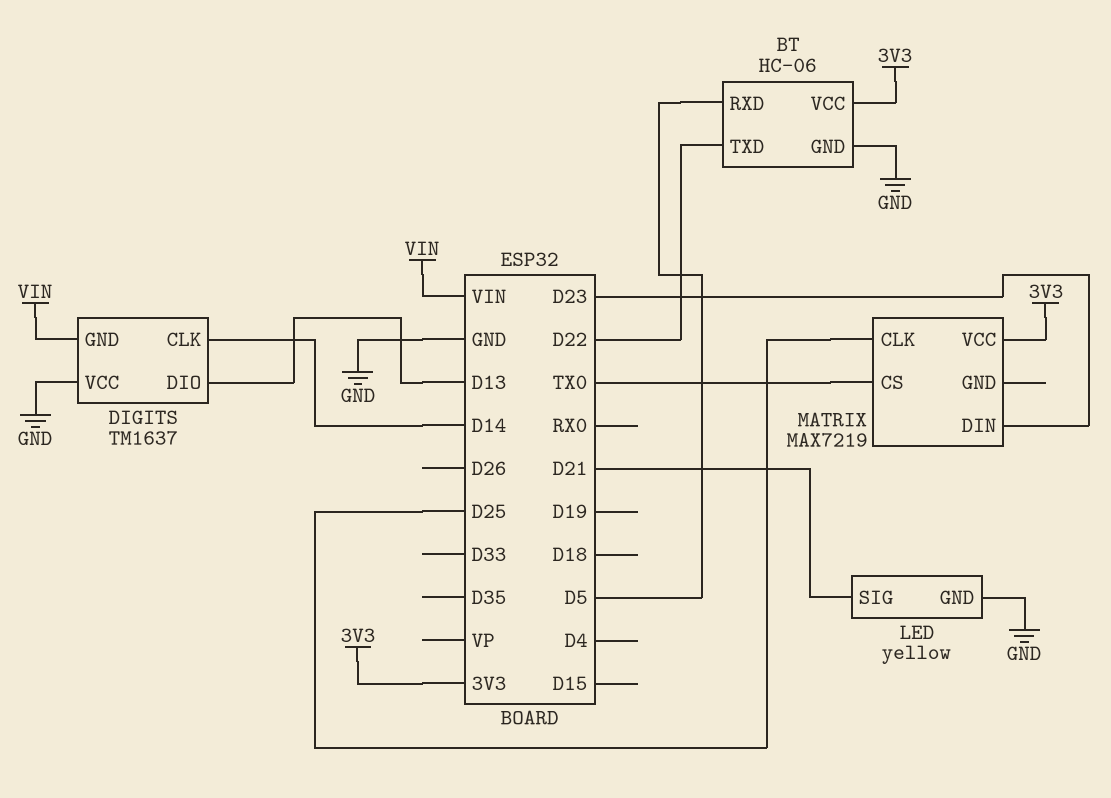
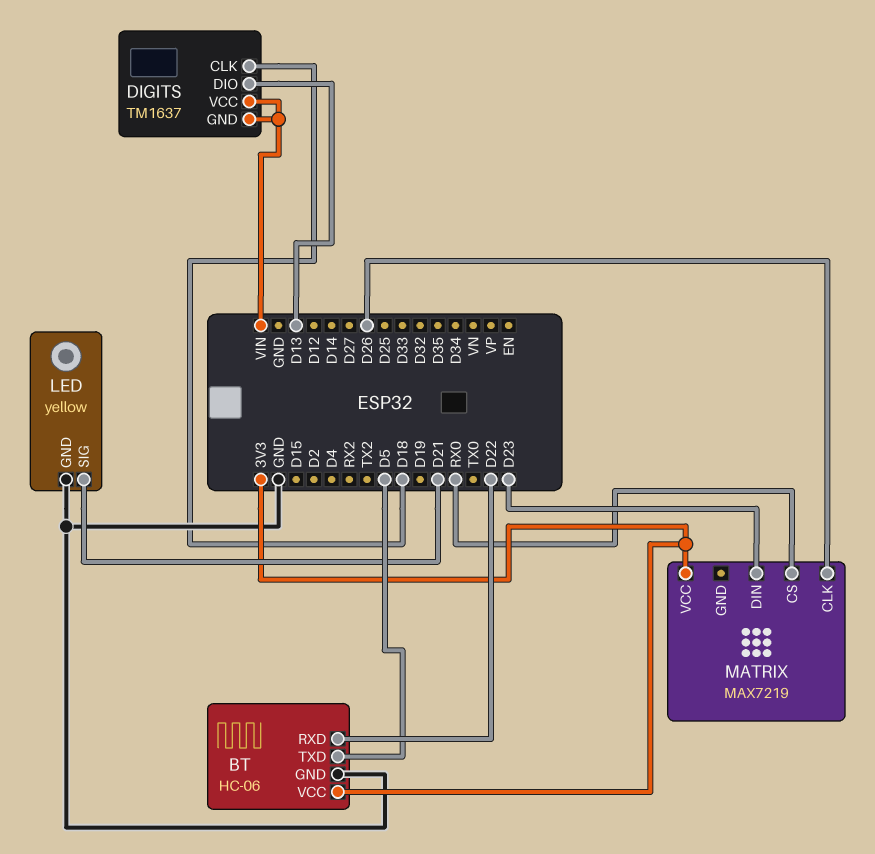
BT pin RXD: D5 -> D22
BT pin TXD: D22 -> D5
DIGITS pin CLK: D14 -> D18
DIGITS pin VCC: GND -> VIN
MATRIX pin CLK: D25 -> D26
MATRIX pin CS: TX0 -> RX0

